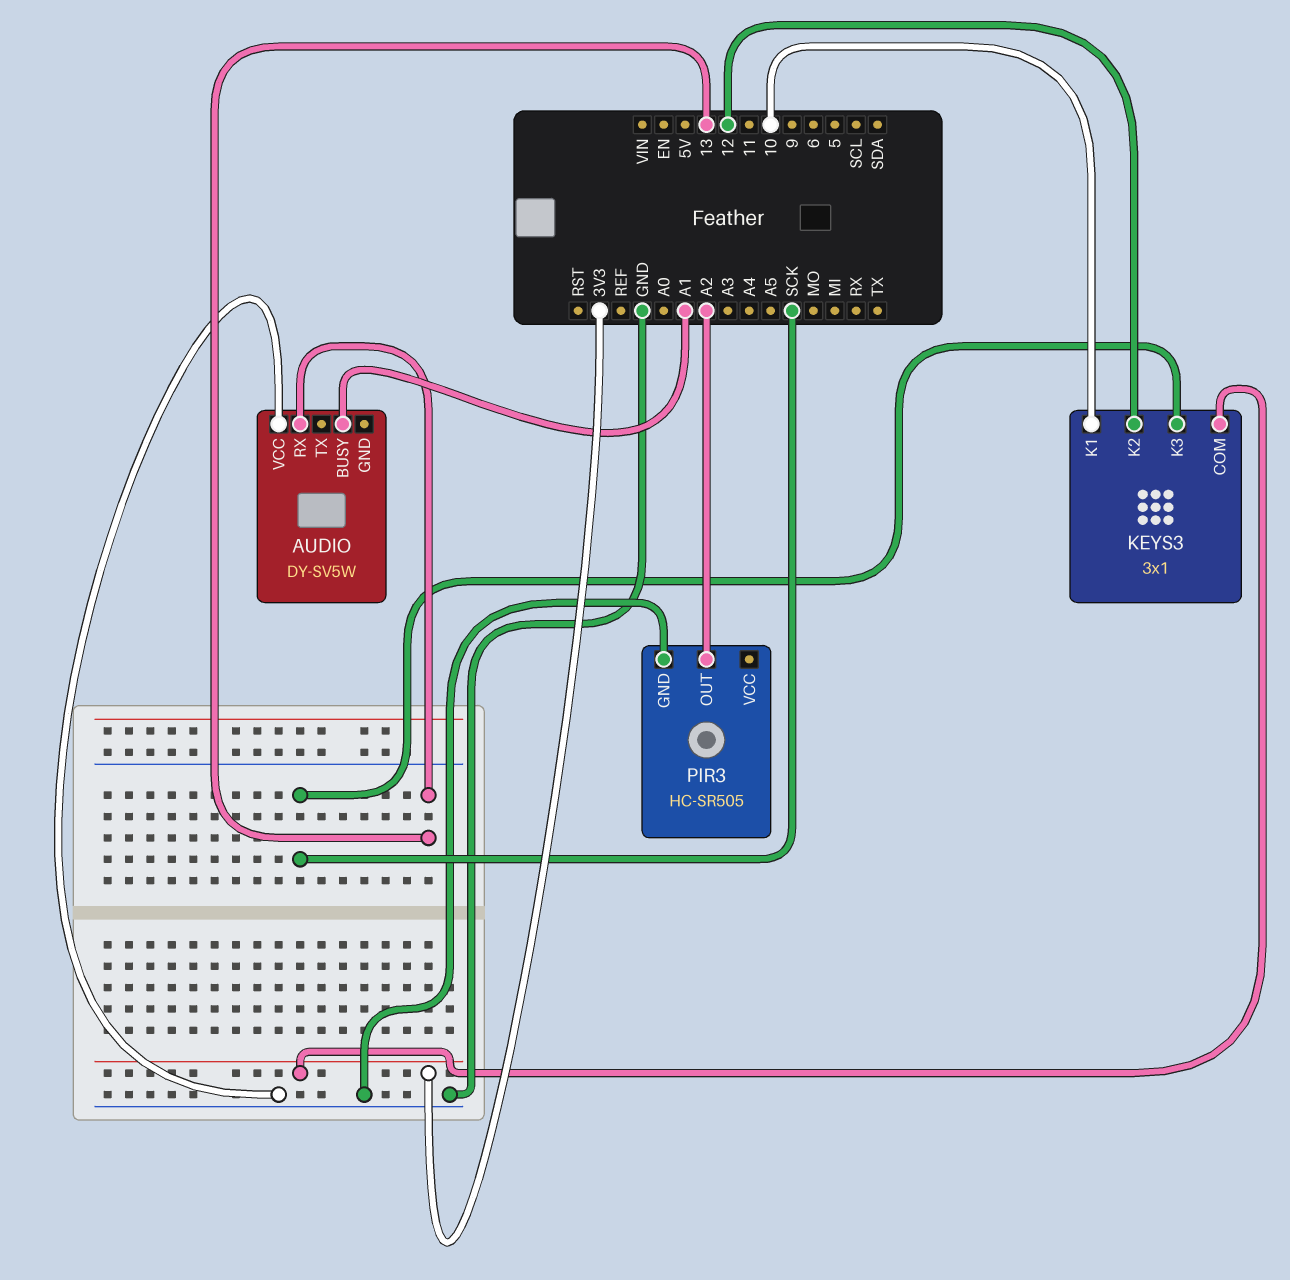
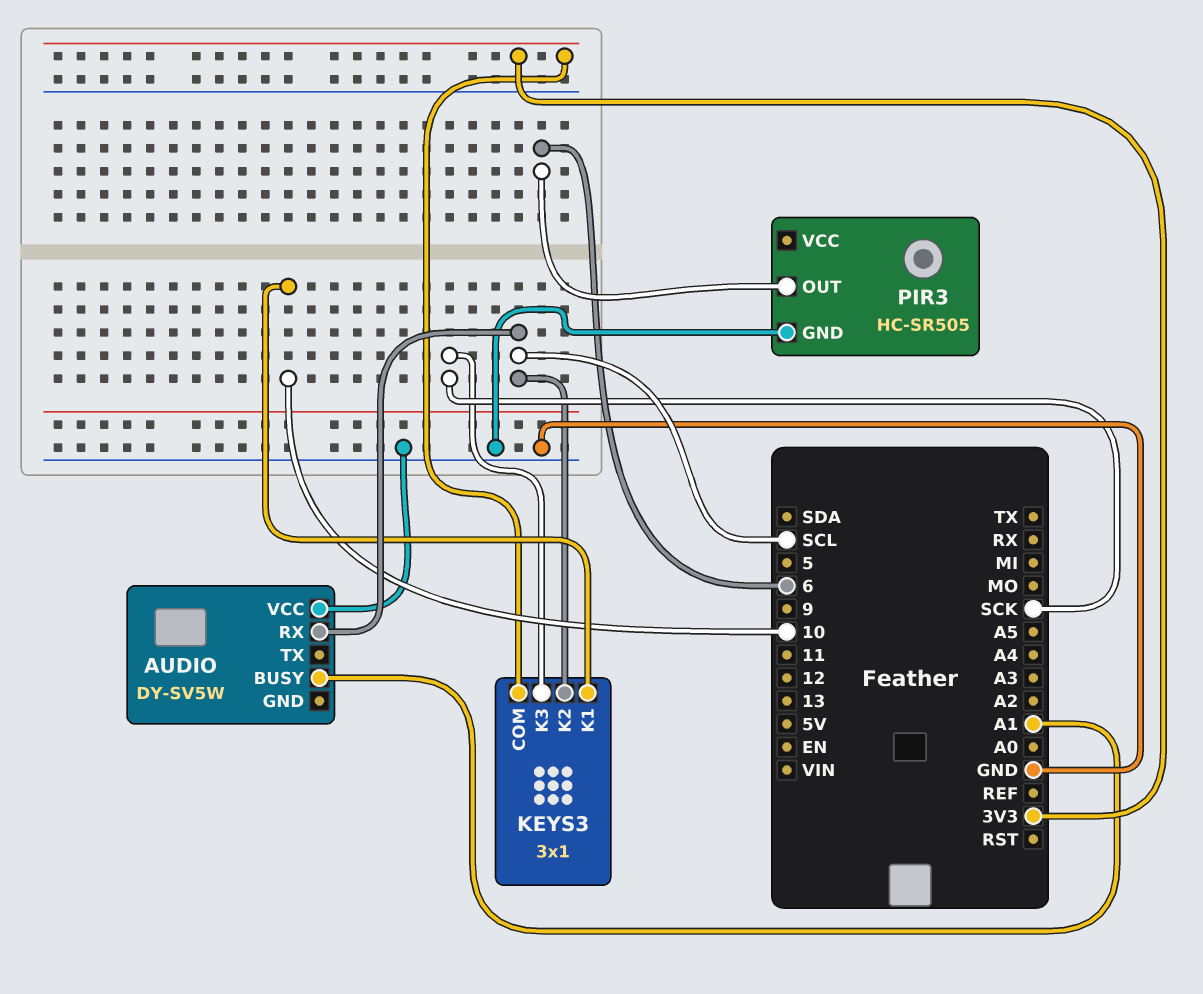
AUDIO pin RX: 13 -> SCL
KEYS3 pin K2: 12 -> SCL
PIR3 pin OUT: A2 -> 6

